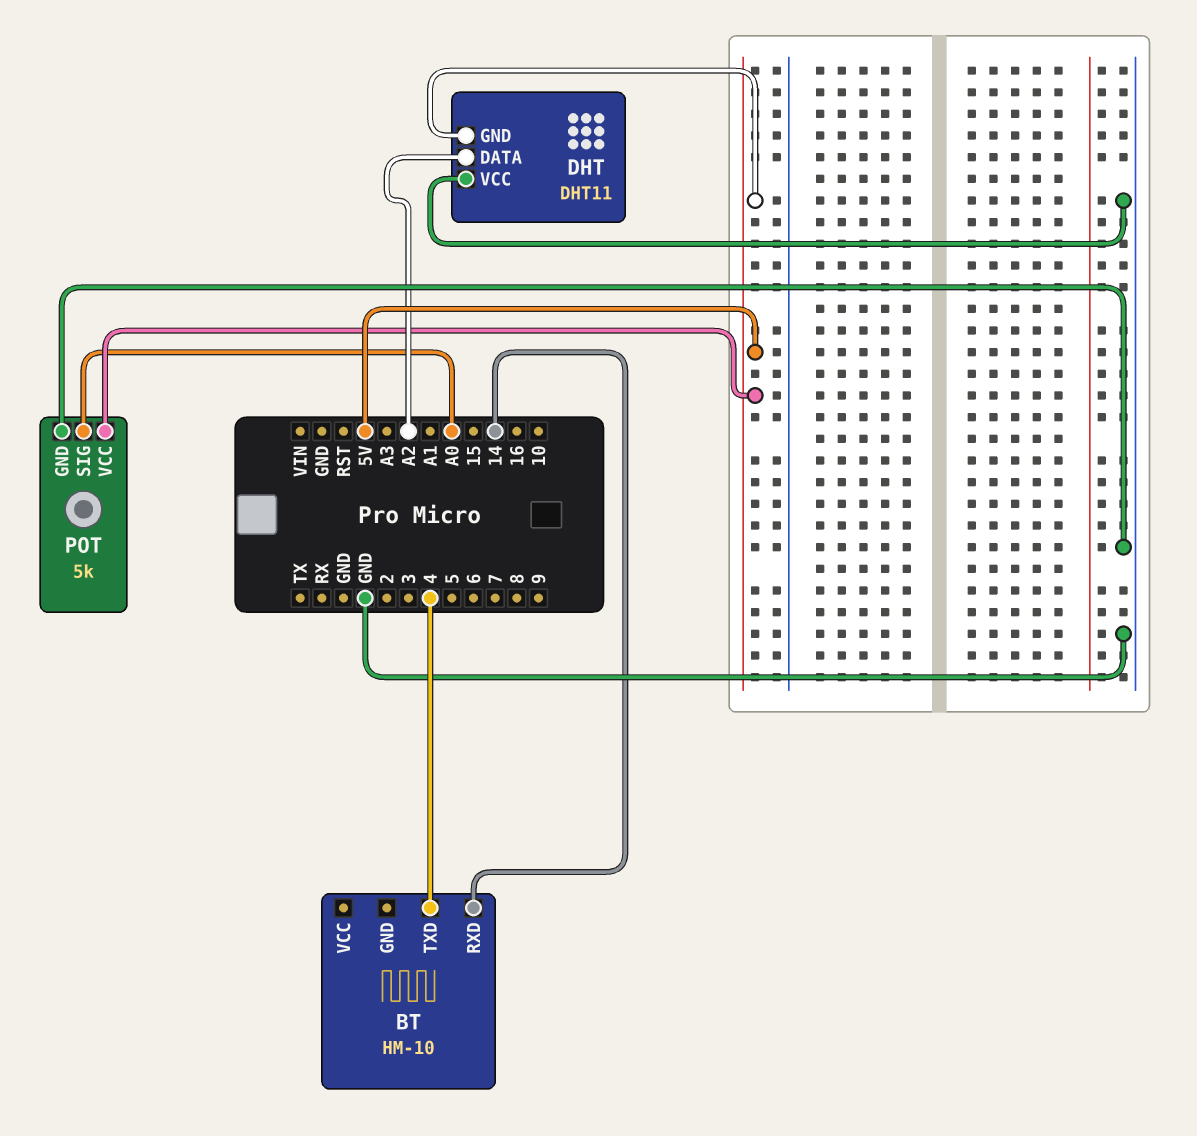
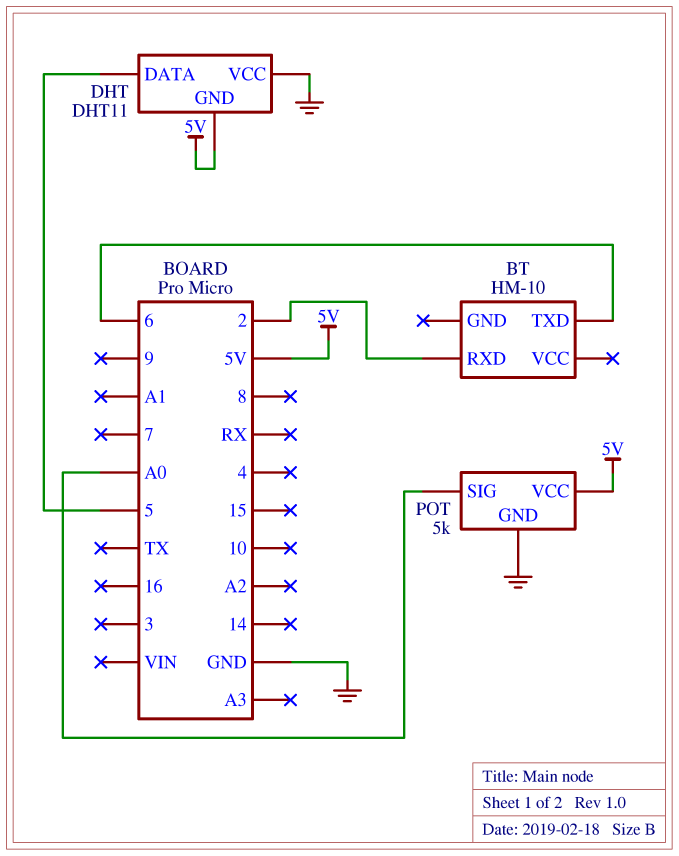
BT pin RXD: 14 -> 2
BT pin TXD: 4 -> 6
DHT pin DATA: A2 -> 5

